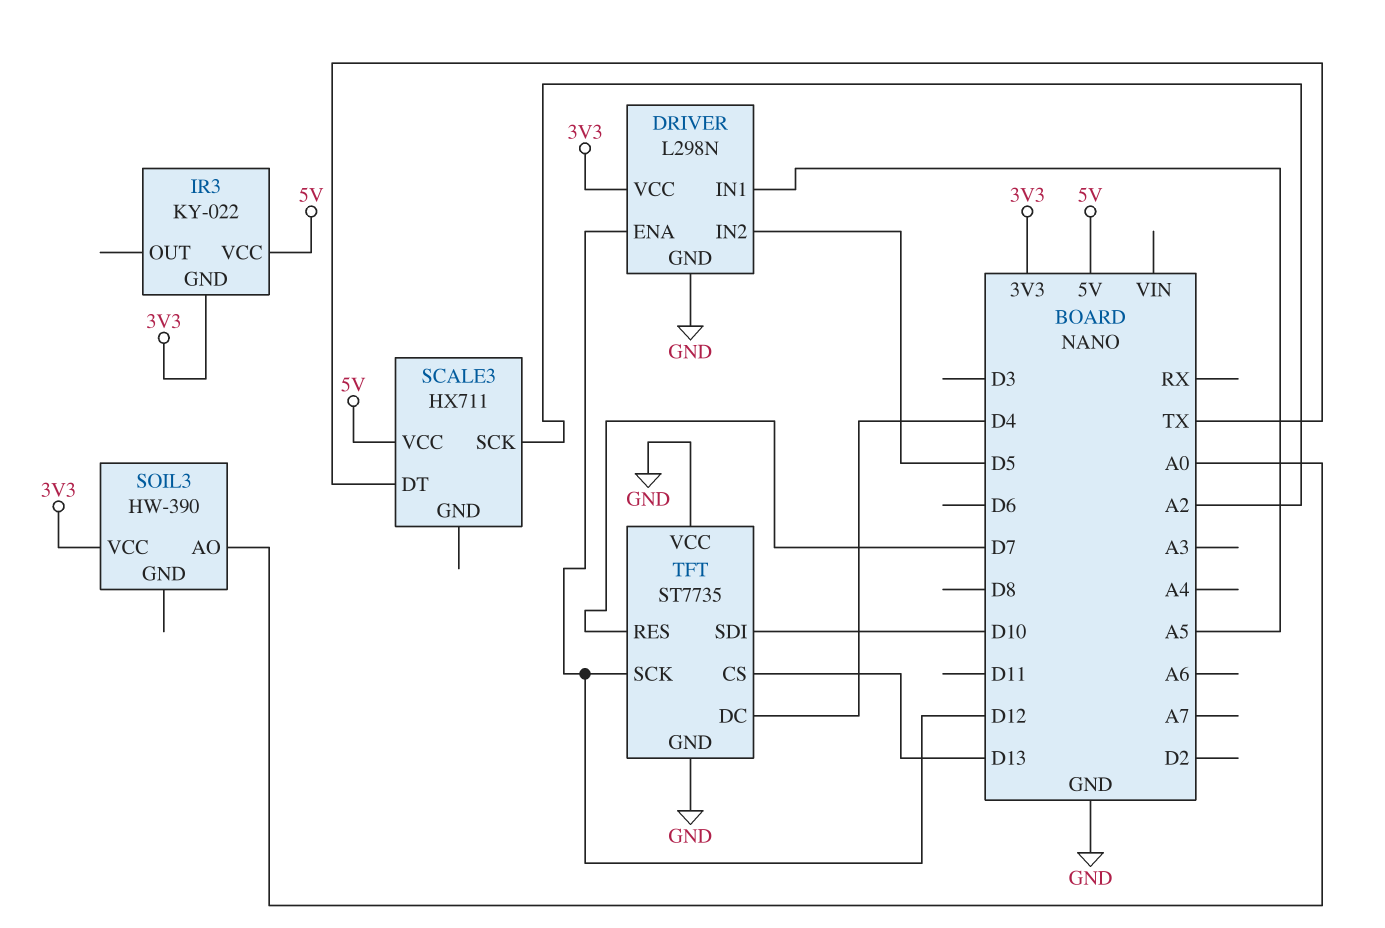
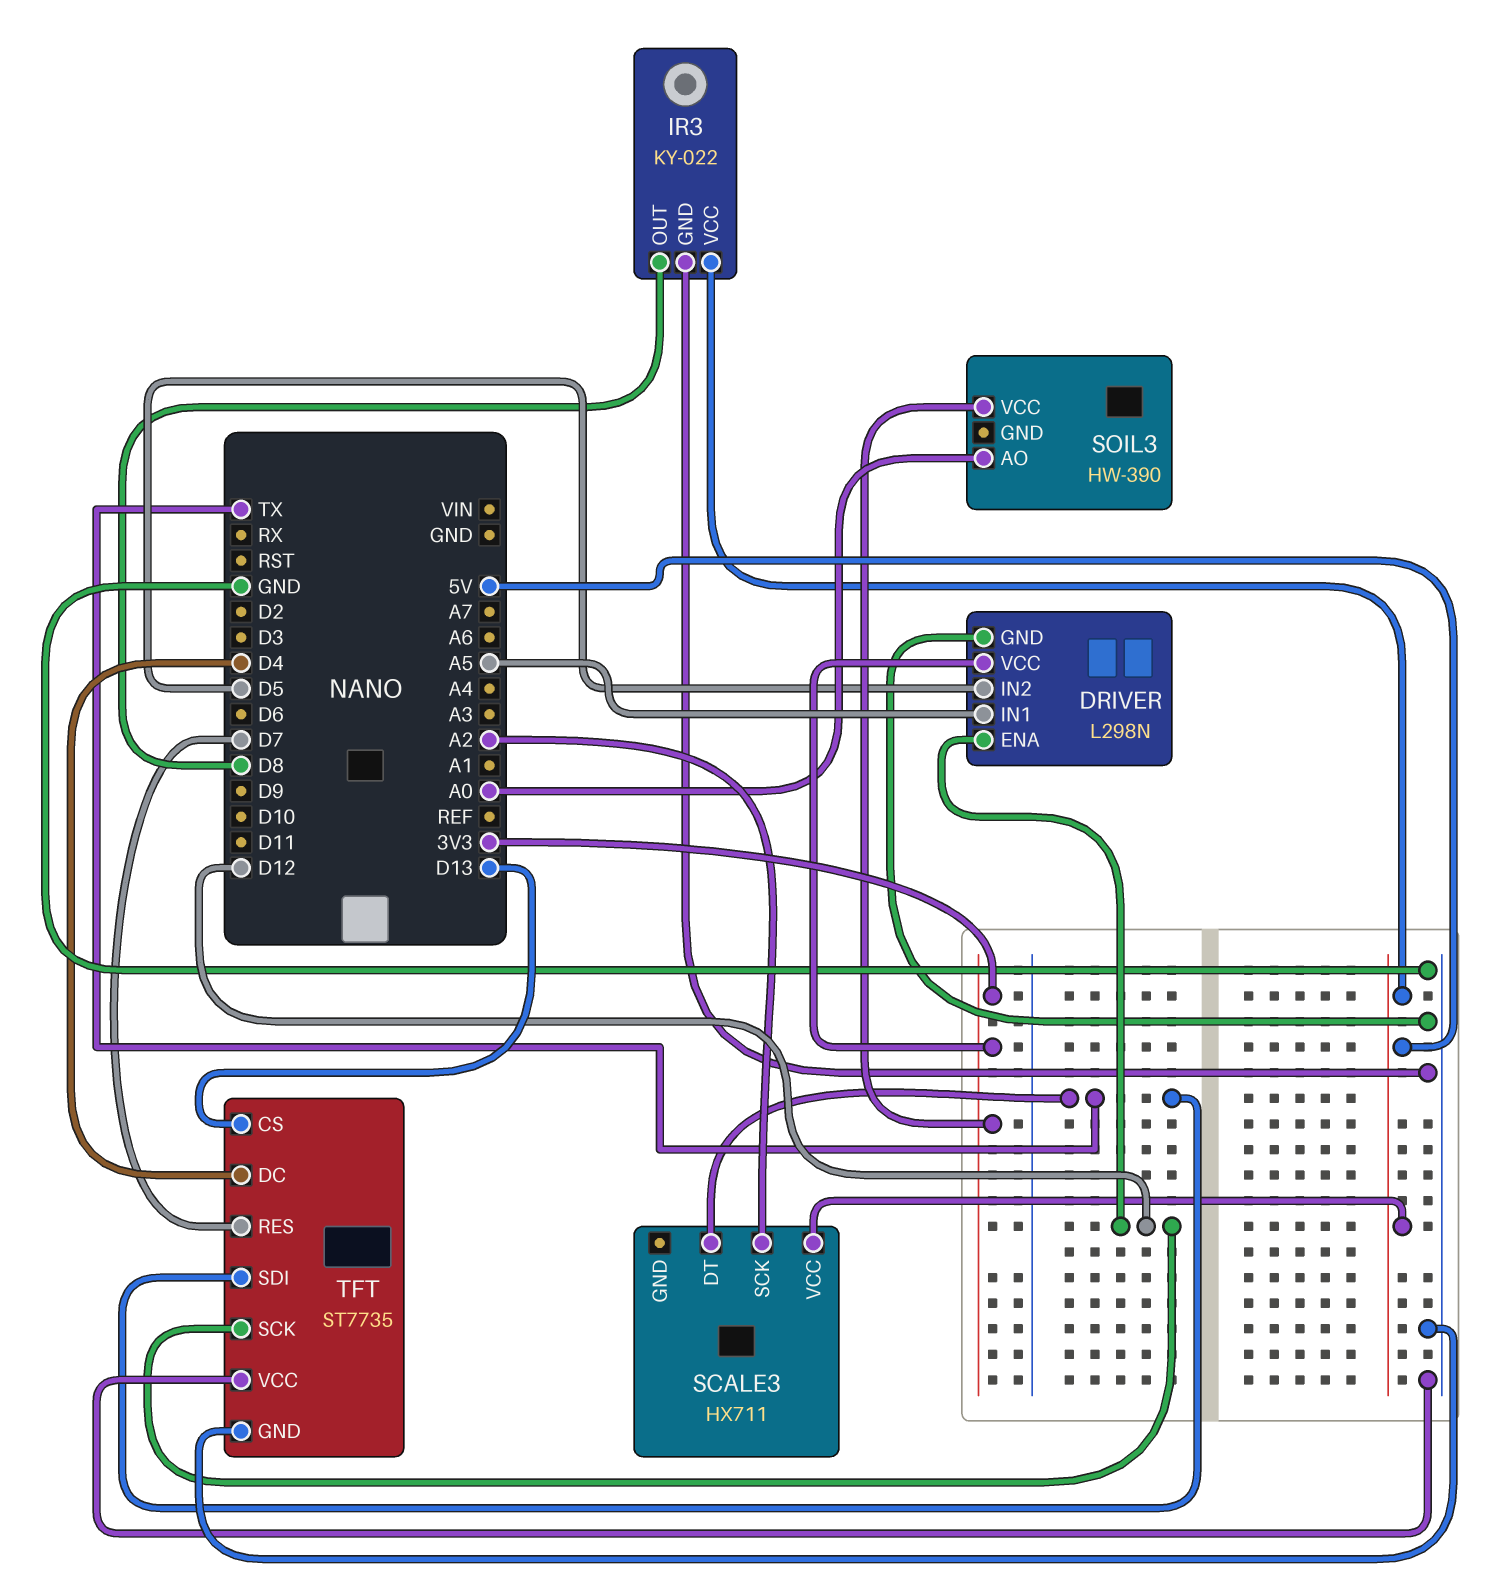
IR3 pin GND: 3V3 -> GND
IR3 pin OUT: none -> D8
TFT pin SDI: D10 -> TX

